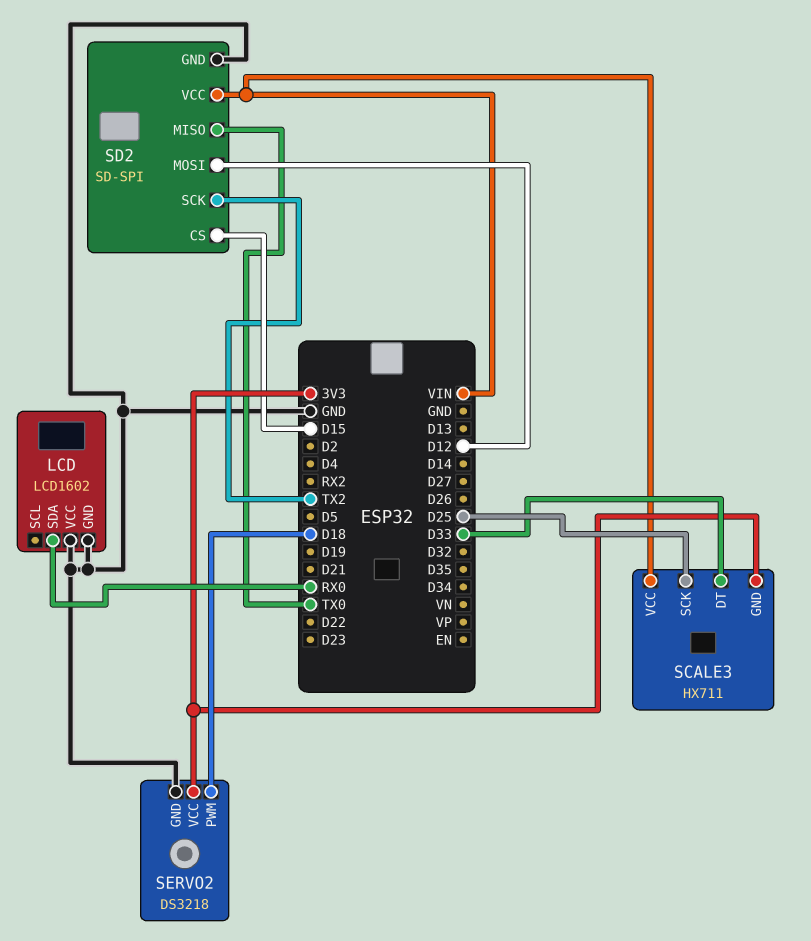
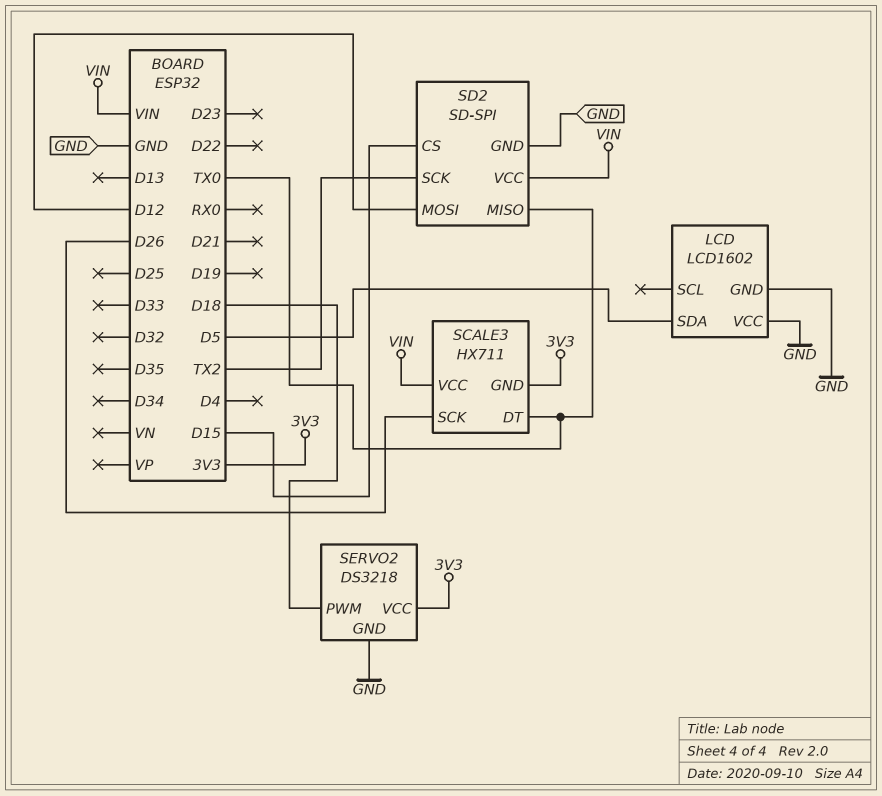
LCD pin SDA: RX0 -> D5
SCALE3 pin DT: D33 -> TX0
SCALE3 pin SCK: D25 -> D26

